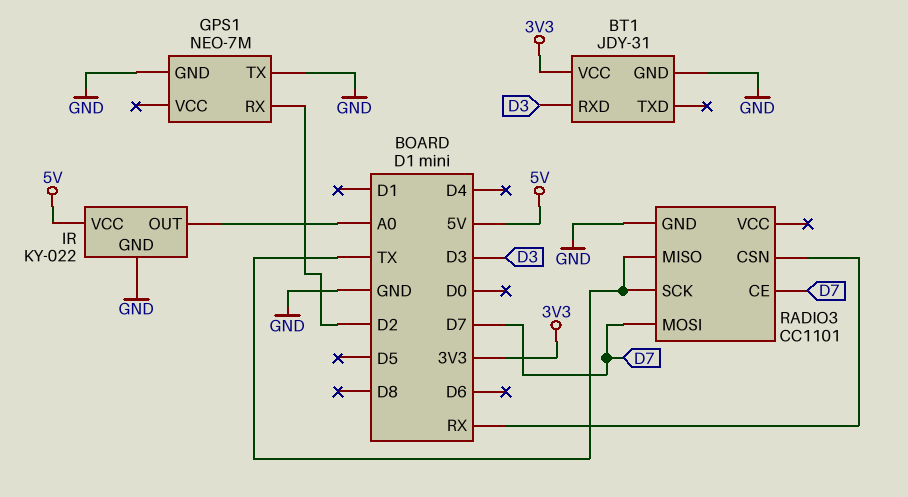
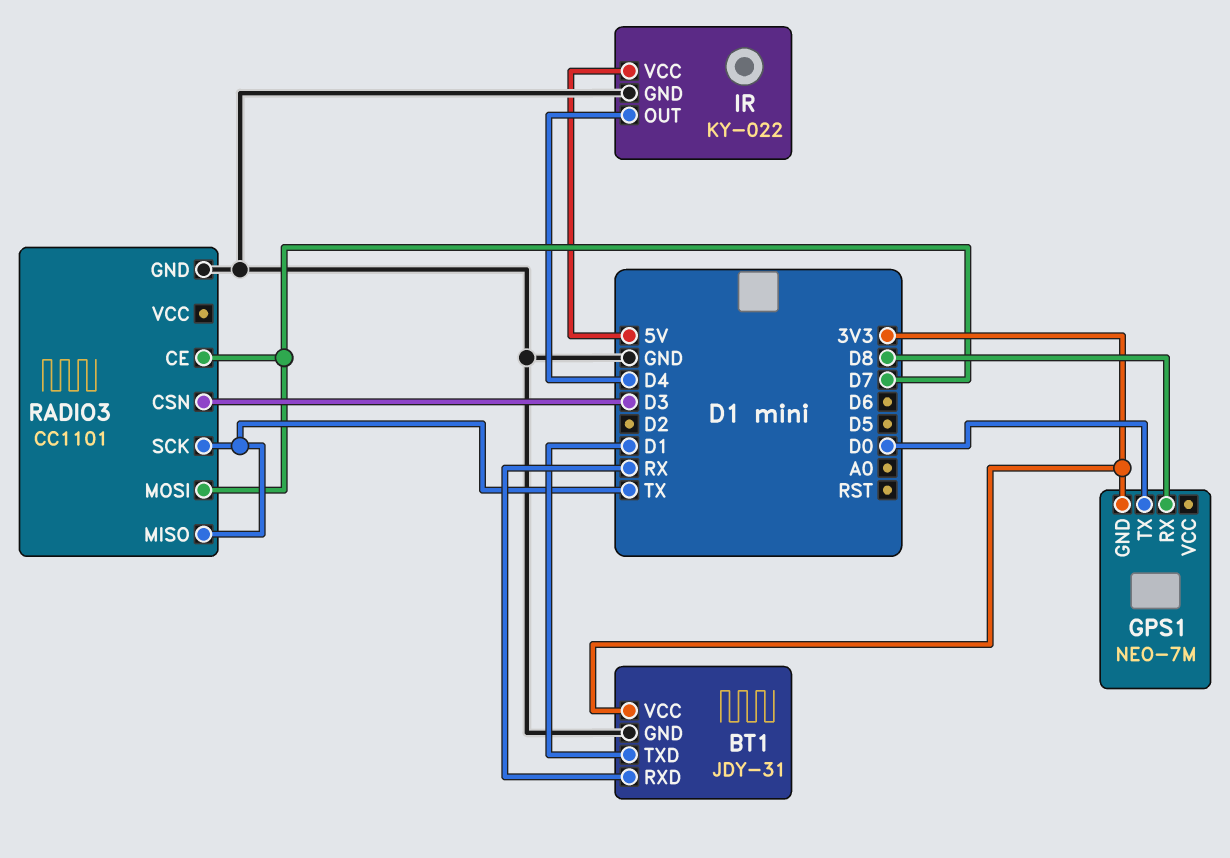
BT1 pin RXD: D3 -> RX
BT1 pin TXD: none -> D1
GPS1 pin GND: GND -> 3V3
GPS1 pin RX: D2 -> D8
GPS1 pin TX: GND -> D0
IR pin OUT: A0 -> D4
RADIO3 pin CSN: RX -> D3

